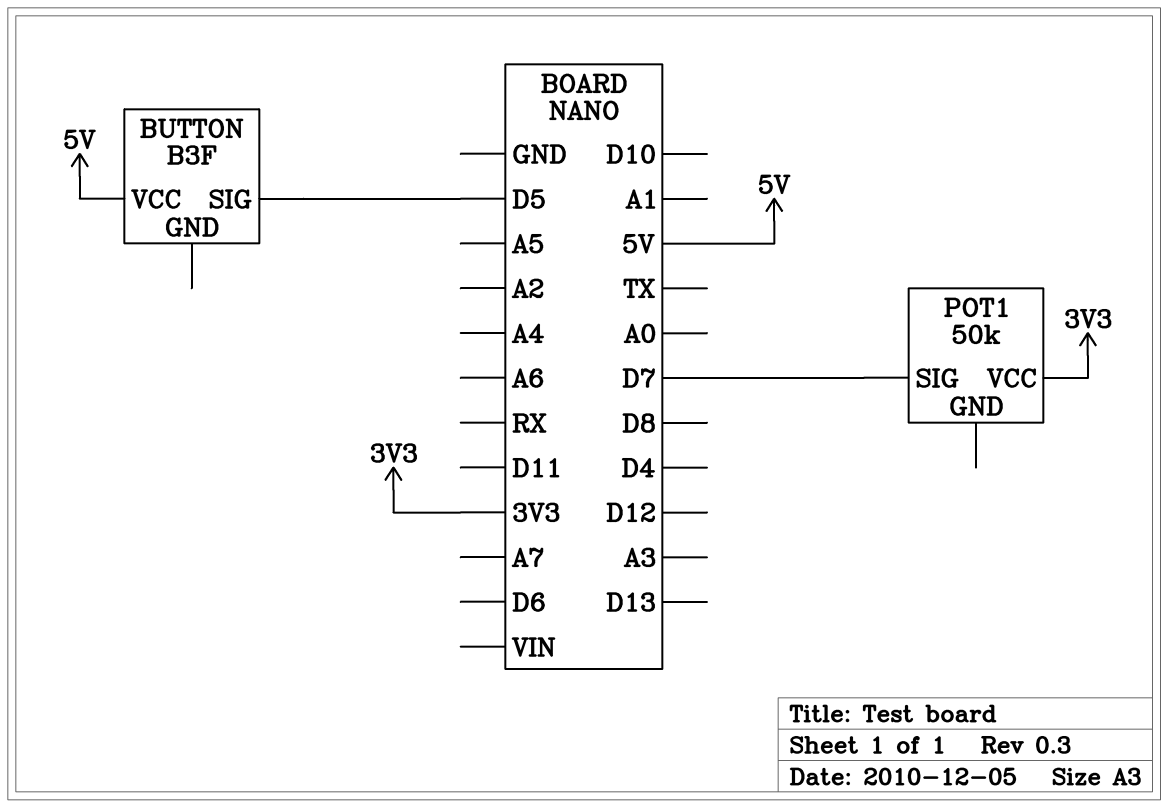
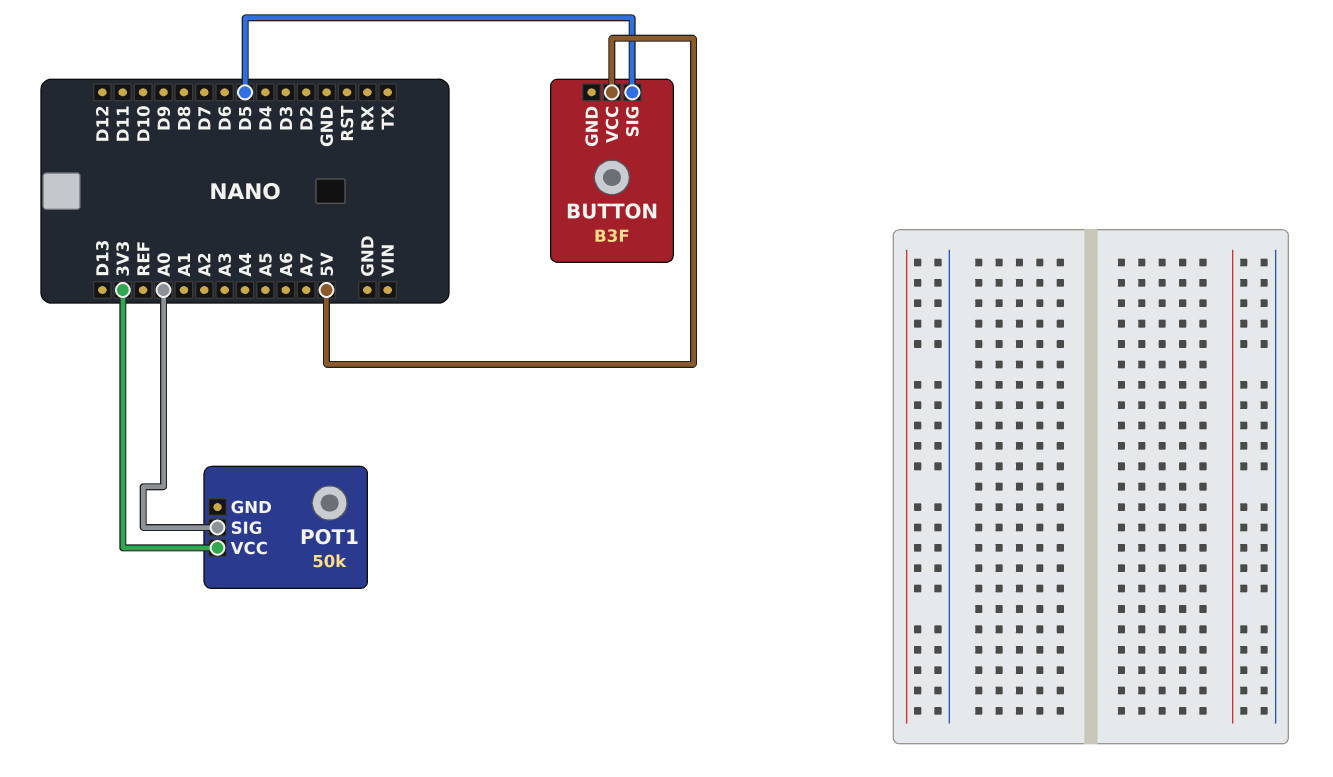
POT1 pin SIG: D7 -> A0

